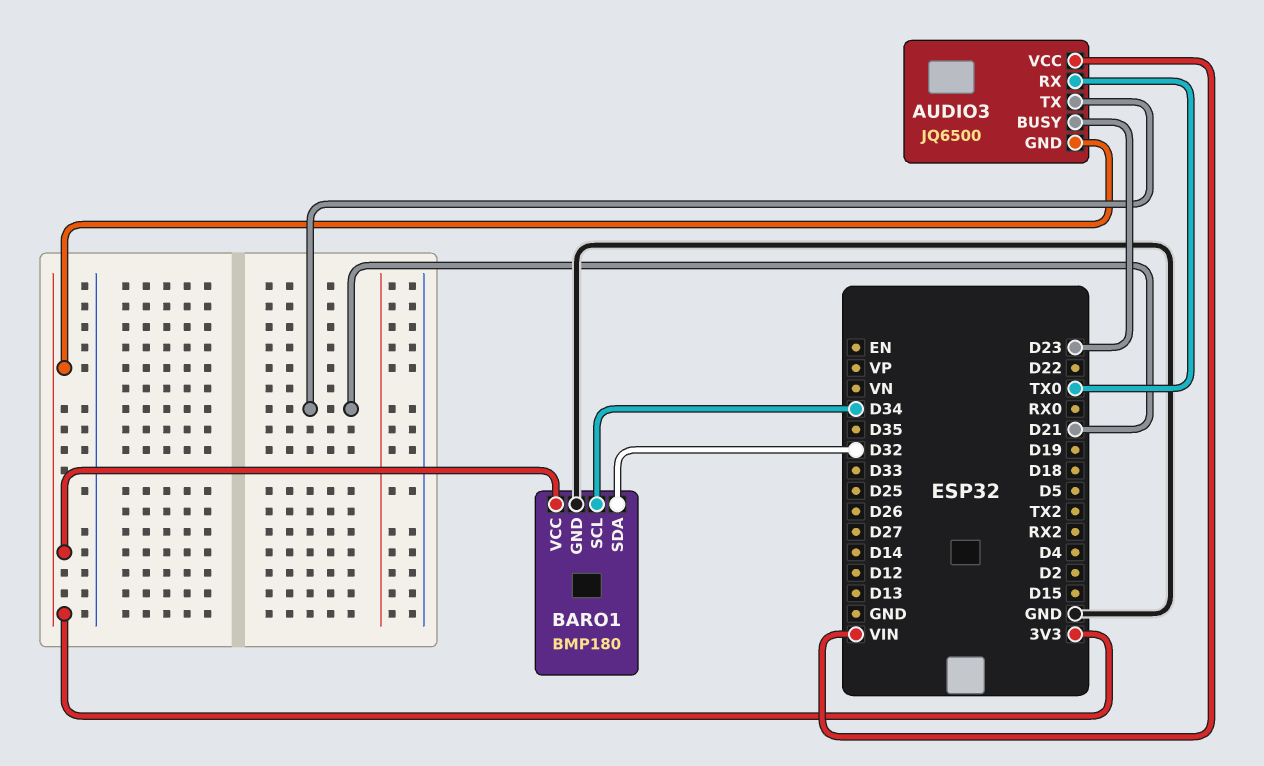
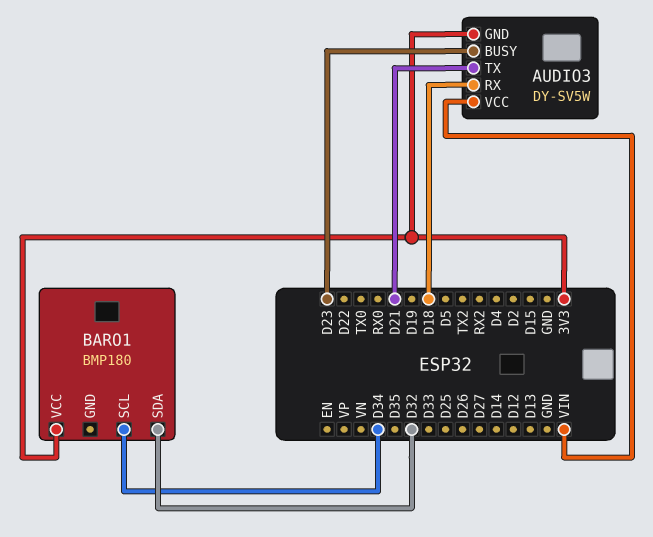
AUDIO3: JQ6500 -> DY-SV5W
AUDIO3 pin RX: TX0 -> D18
BARO1 pin GND: GND -> none

